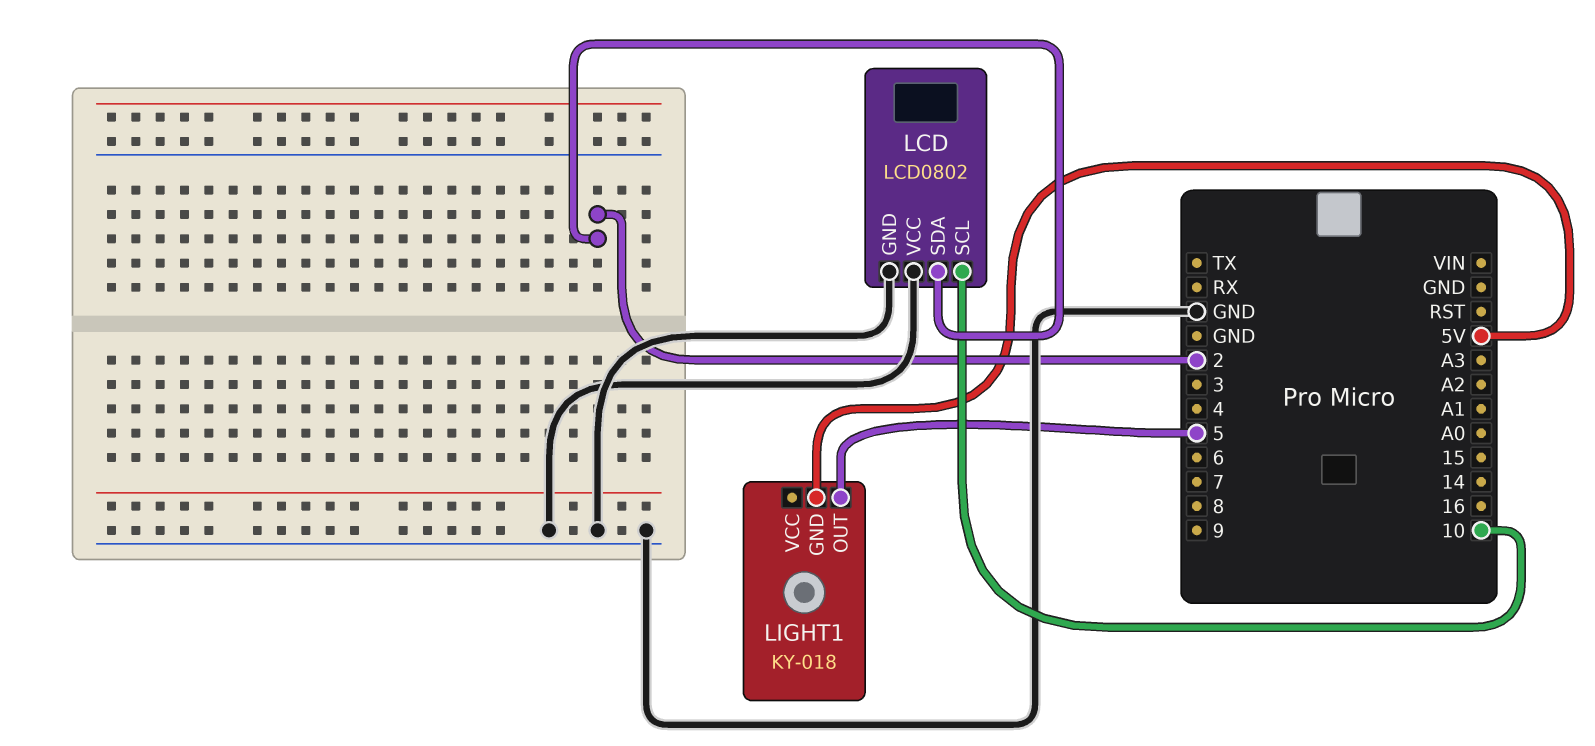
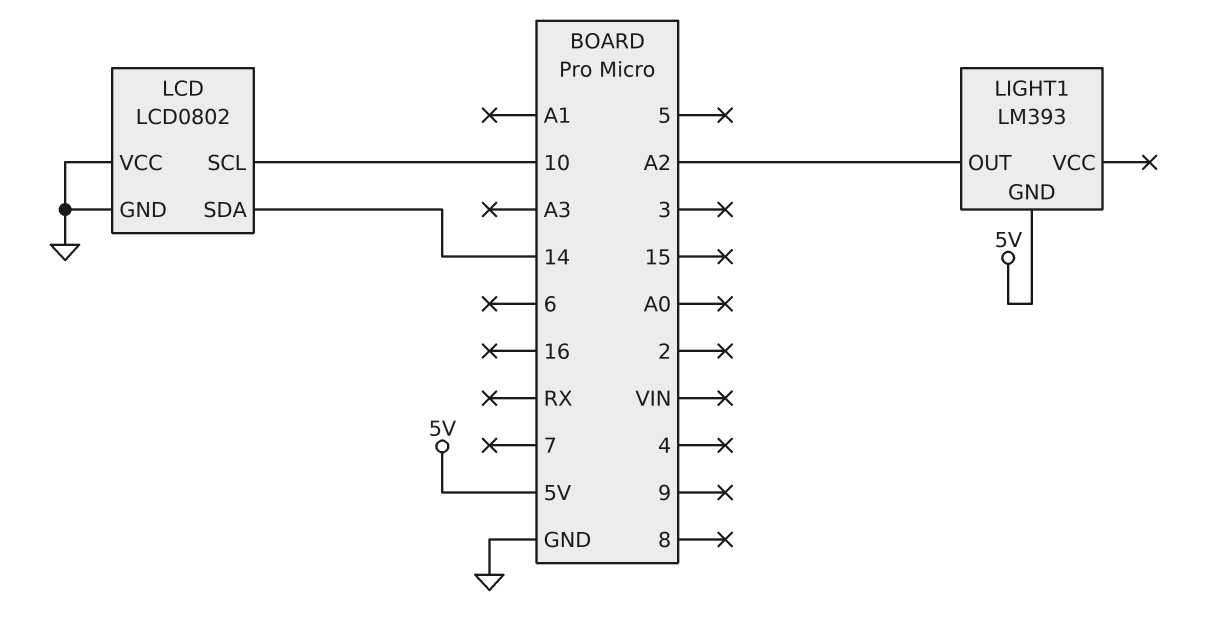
LCD pin SDA: 2 -> 14
LIGHT1: KY-018 -> LM393
LIGHT1 pin OUT: 5 -> A2

